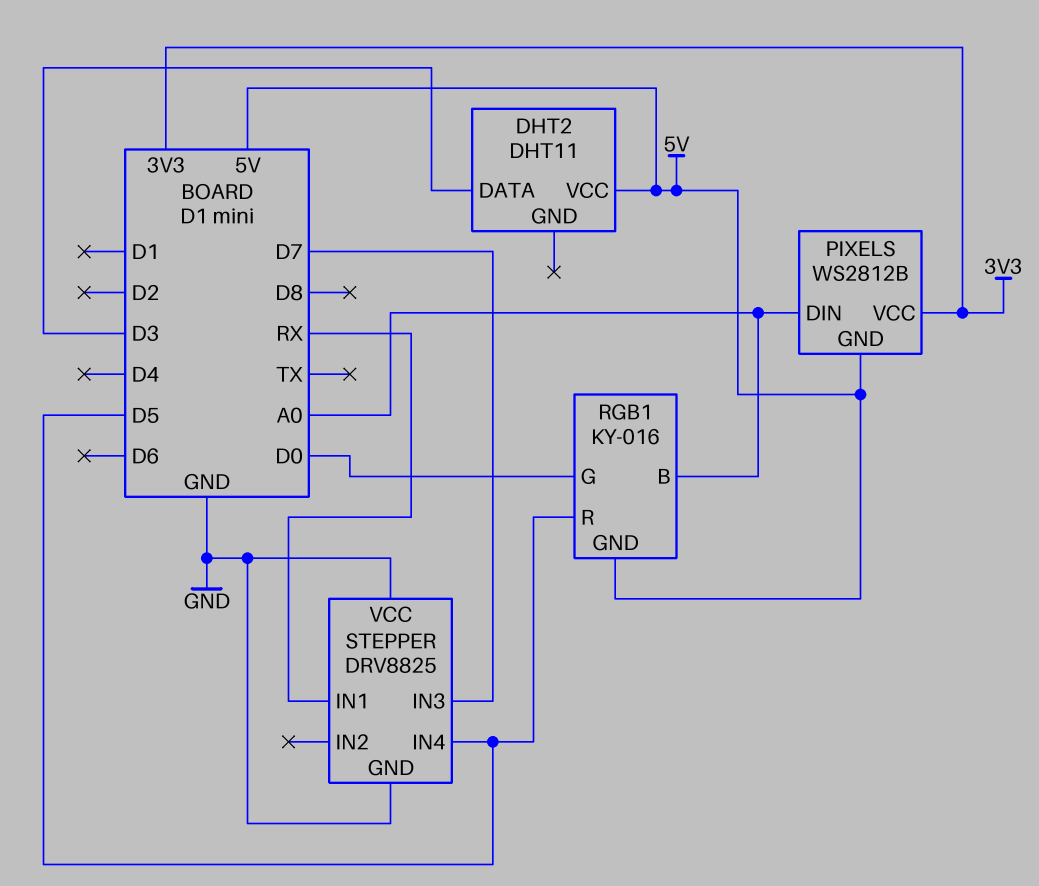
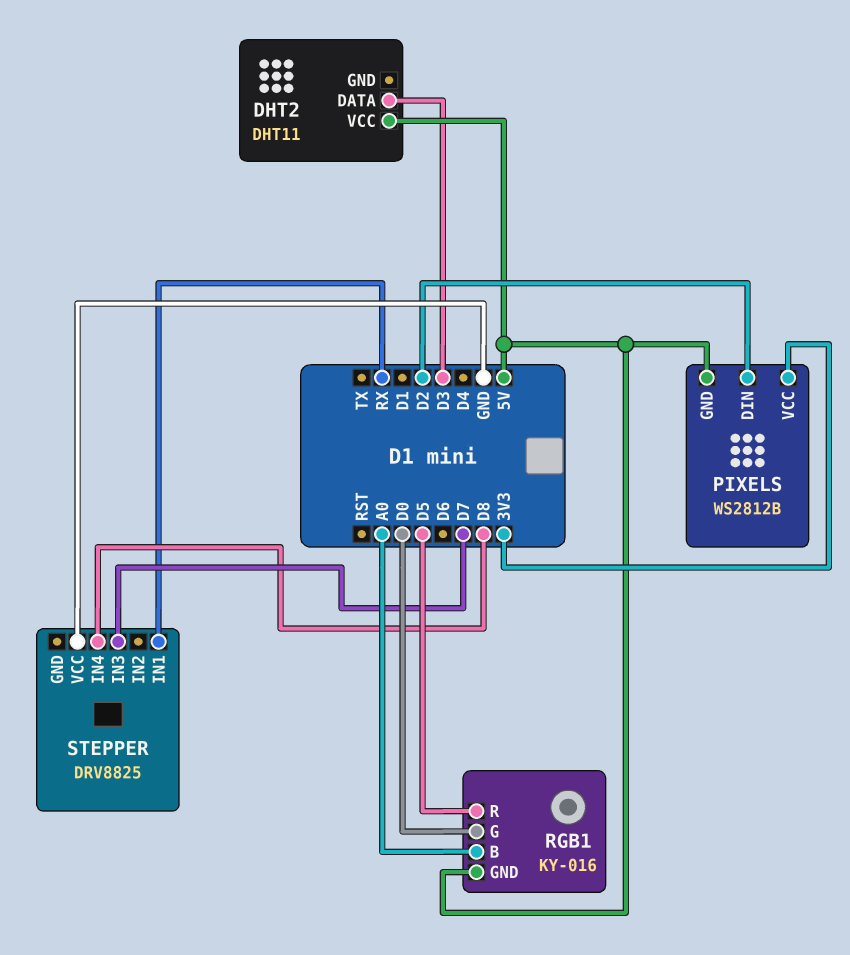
PIXELS pin DIN: A0 -> D2
STEPPER pin GND: GND -> none
STEPPER pin IN4: D5 -> D8

